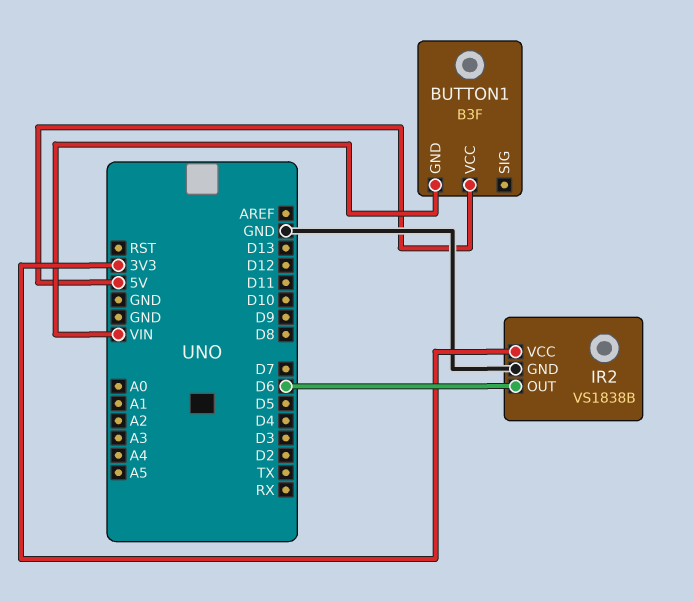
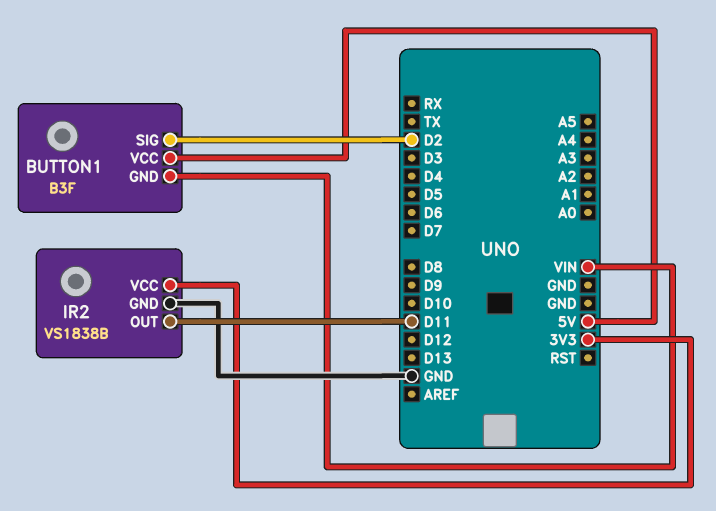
BUTTON1 pin SIG: none -> D2
IR2 pin OUT: D6 -> D11

